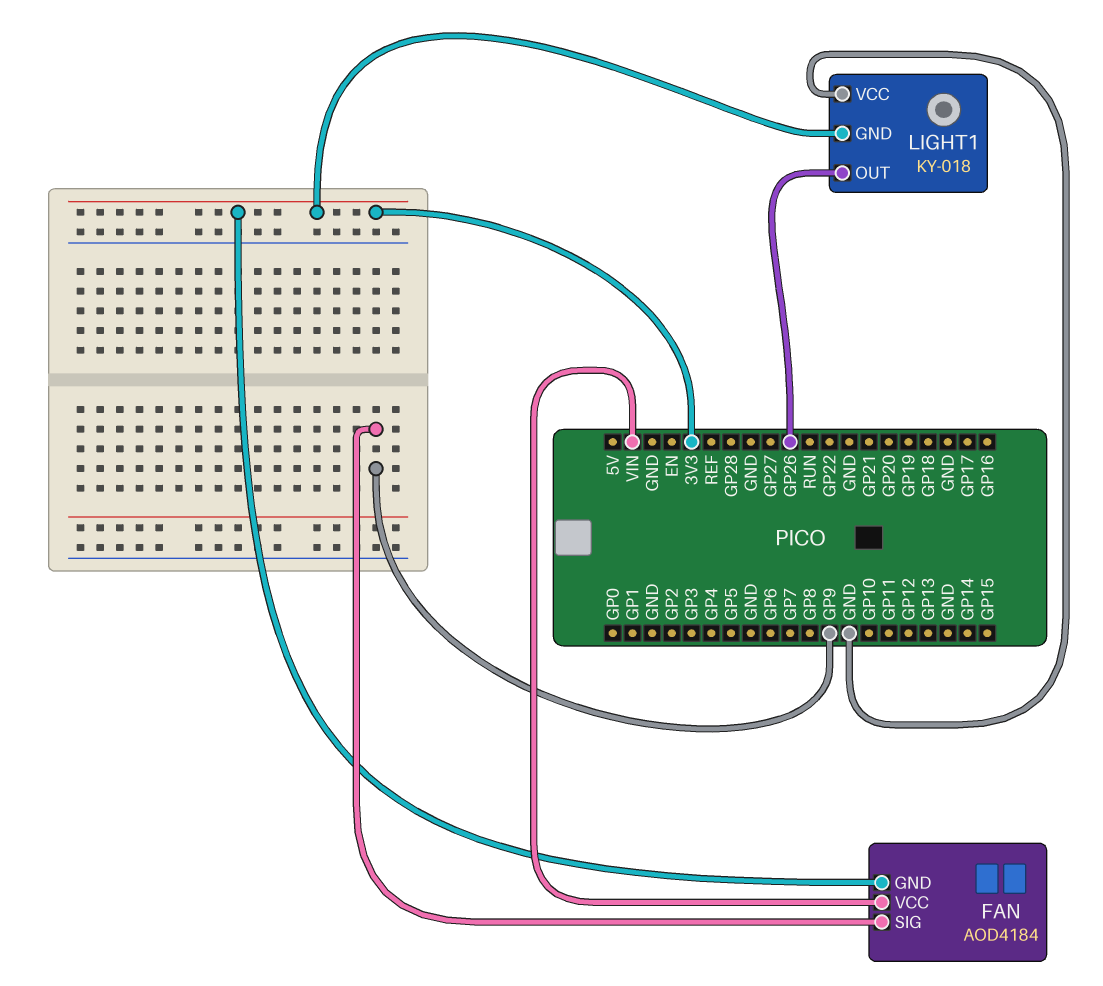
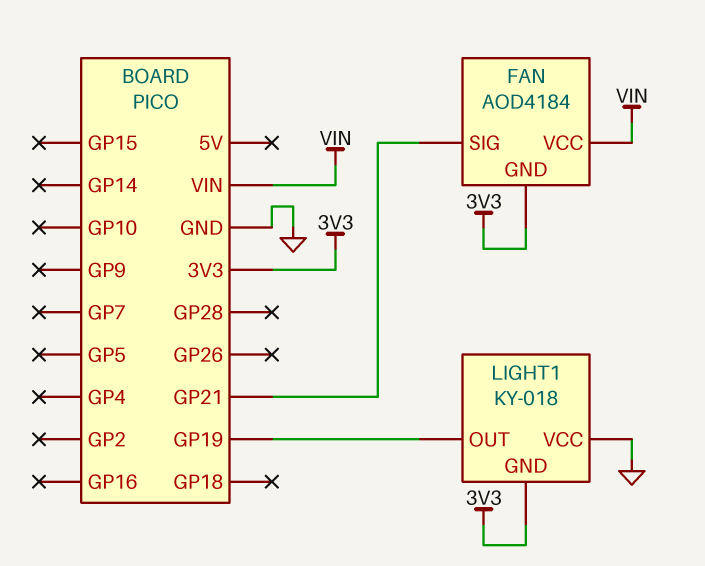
FAN pin SIG: GP9 -> GP21
LIGHT1 pin OUT: GP26 -> GP19

